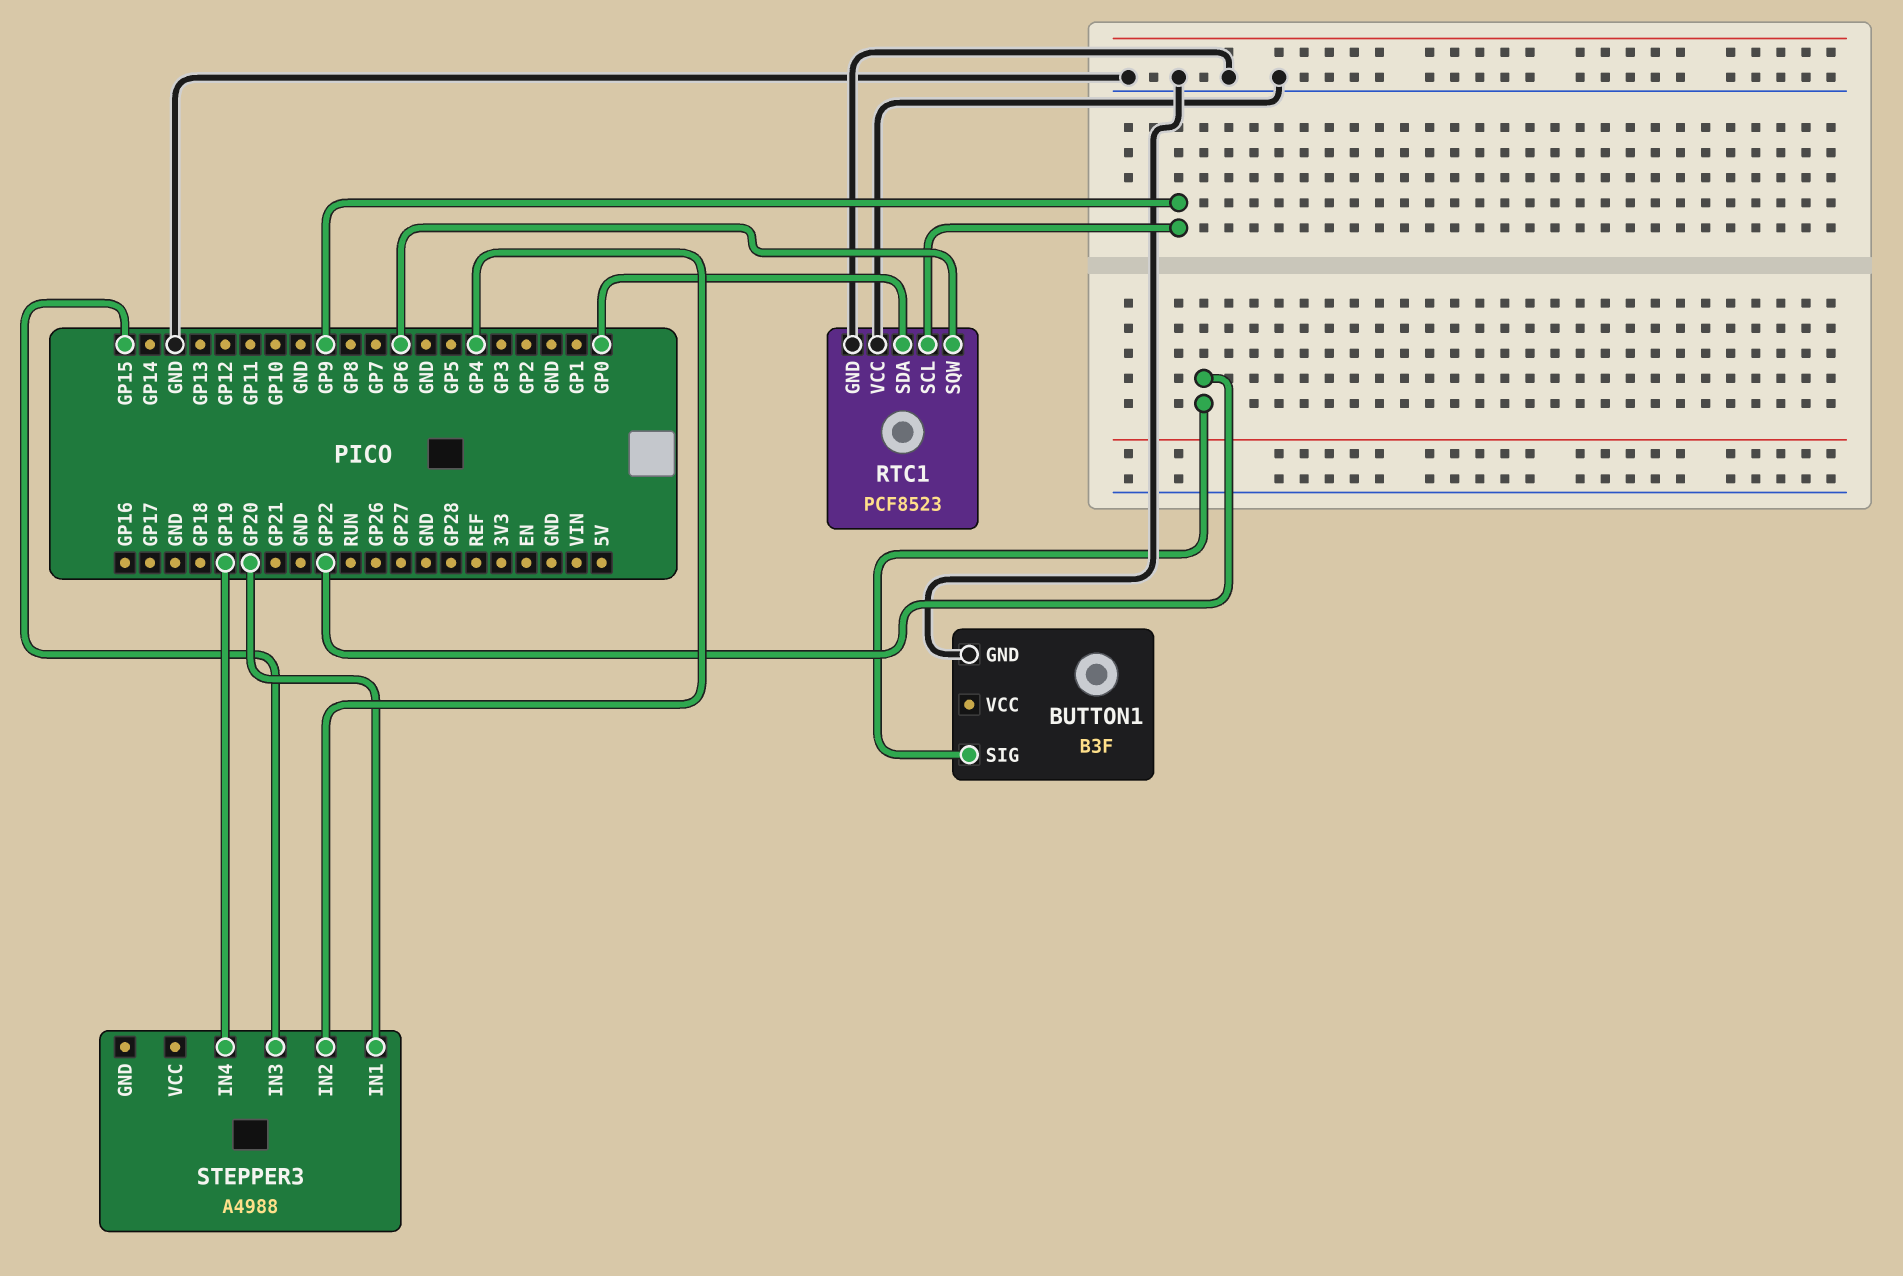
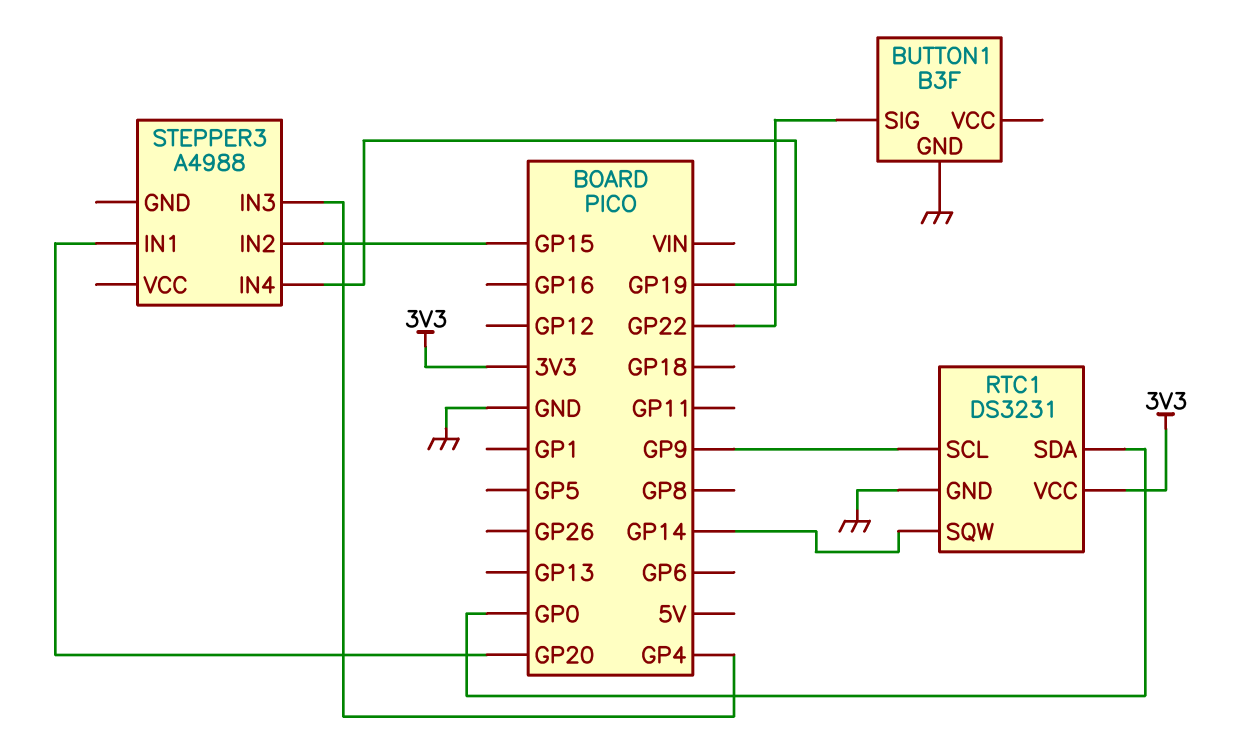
RTC1: PCF8523 -> DS3231
RTC1 pin SQW: GP6 -> GP14
RTC1 pin VCC: GND -> 3V3
STEPPER3 pin IN2: GP4 -> GP15
STEPPER3 pin IN3: GP15 -> GP4

